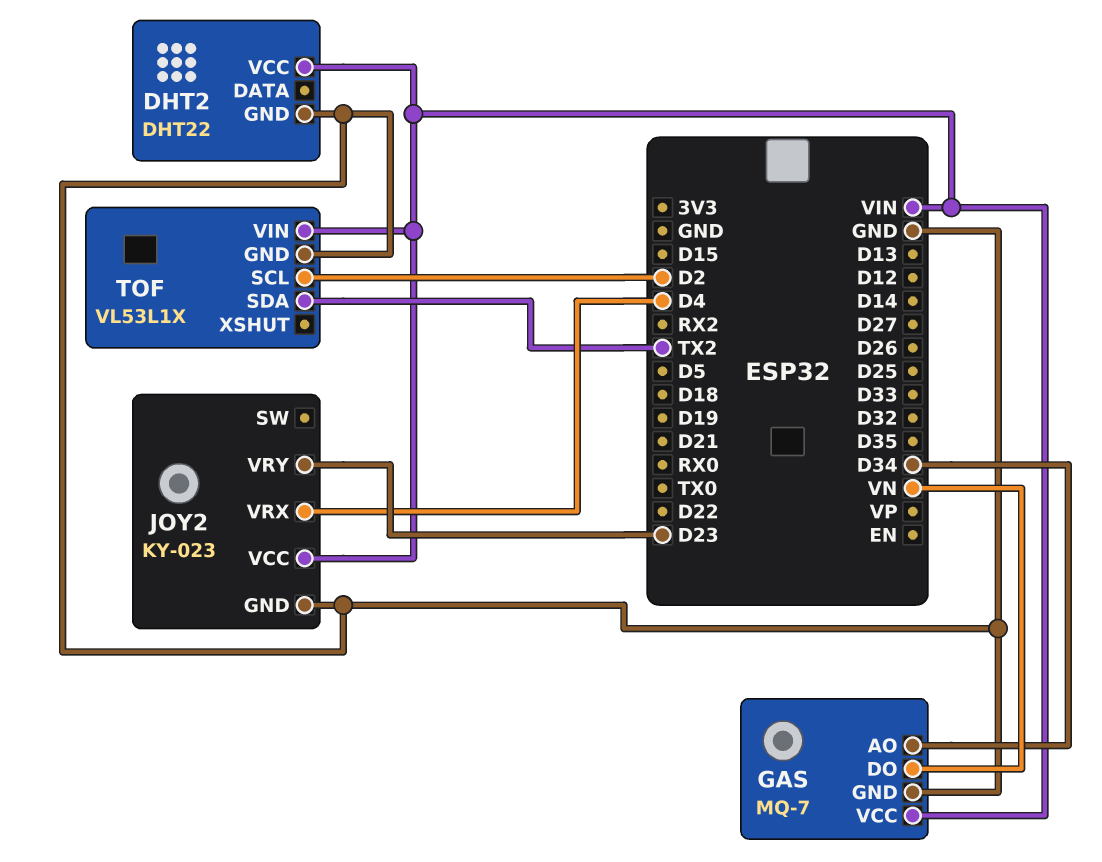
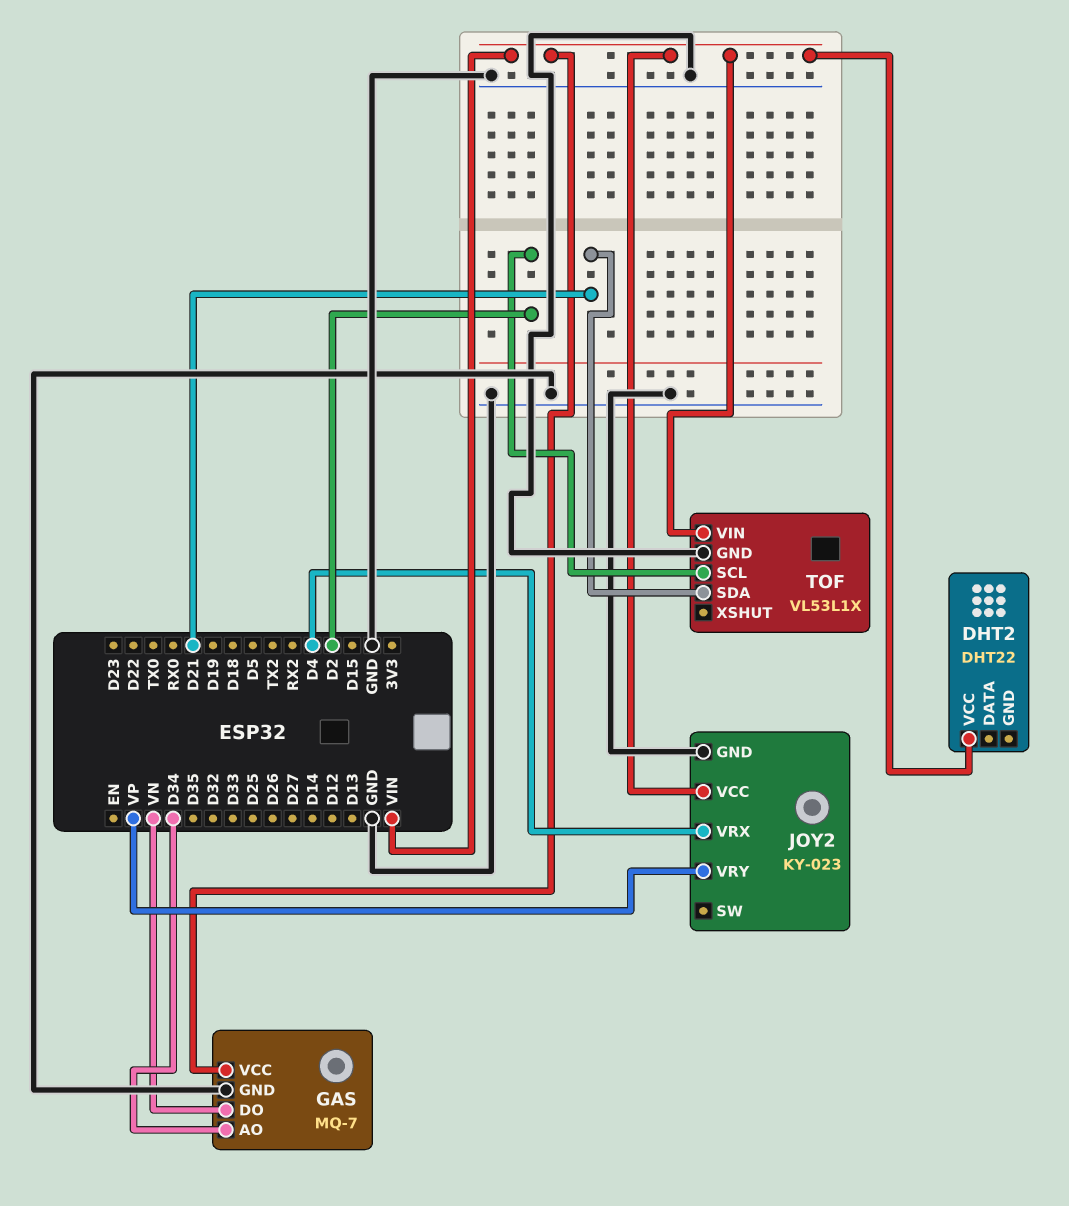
DHT2 pin GND: GND -> none
JOY2 pin VRY: D23 -> VP
TOF pin SDA: TX2 -> D21

